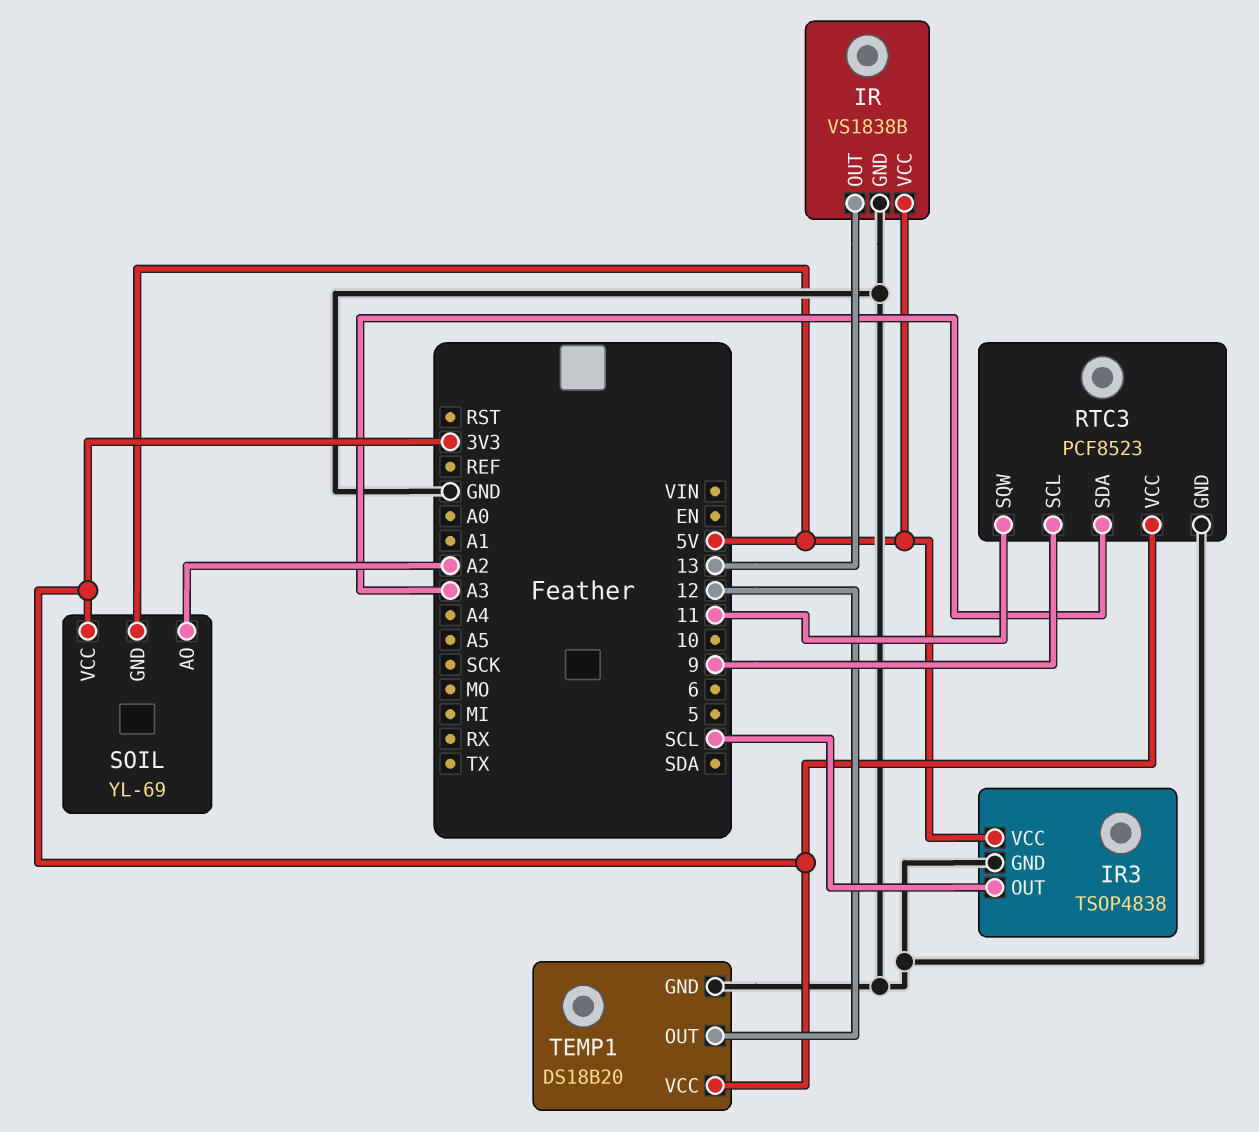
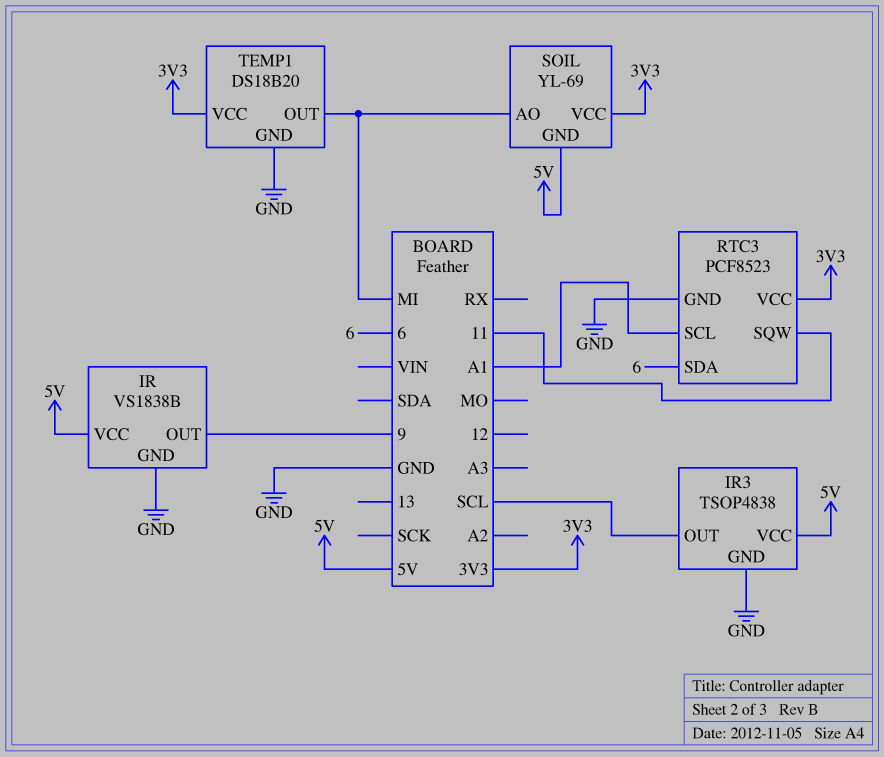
IR pin OUT: 13 -> 9
RTC3 pin SCL: 9 -> A1
RTC3 pin SDA: A3 -> 6
SOIL pin AO: A2 -> MI
TEMP1 pin OUT: 12 -> MI

